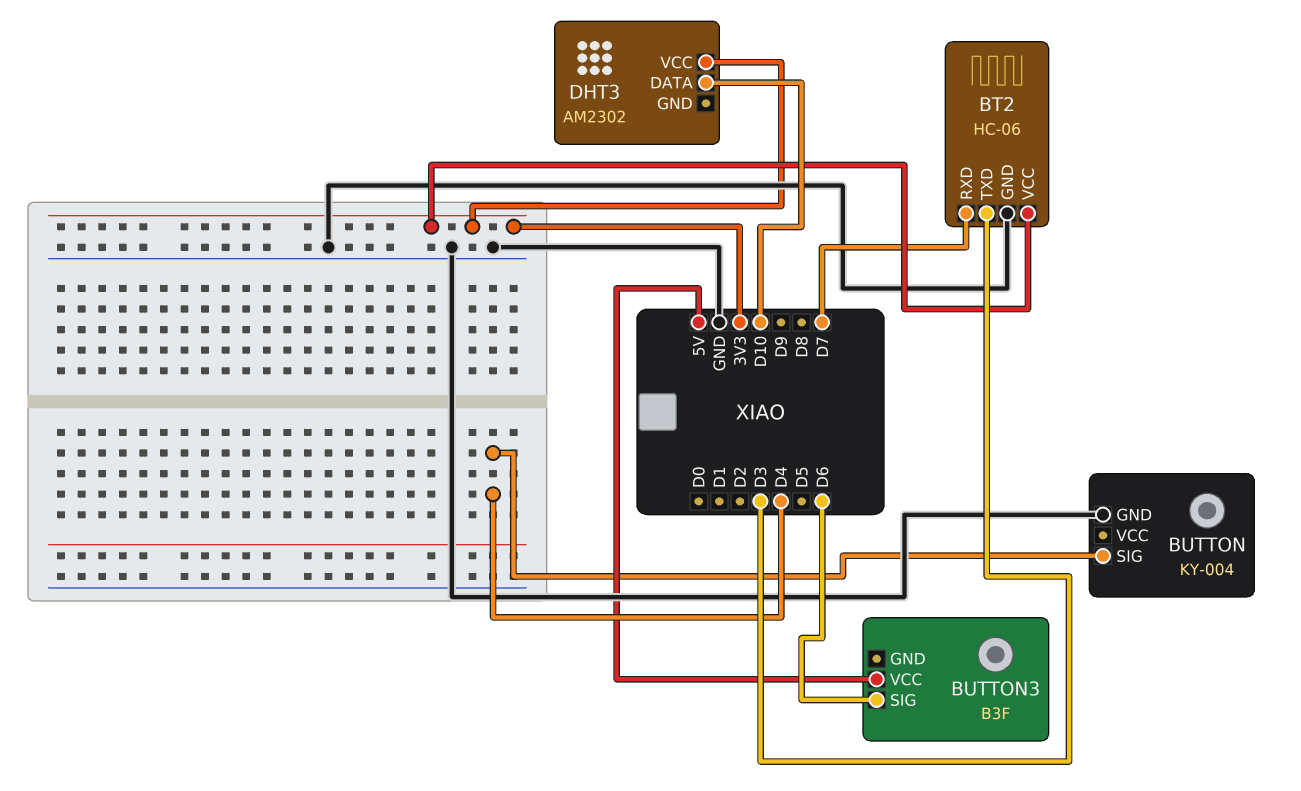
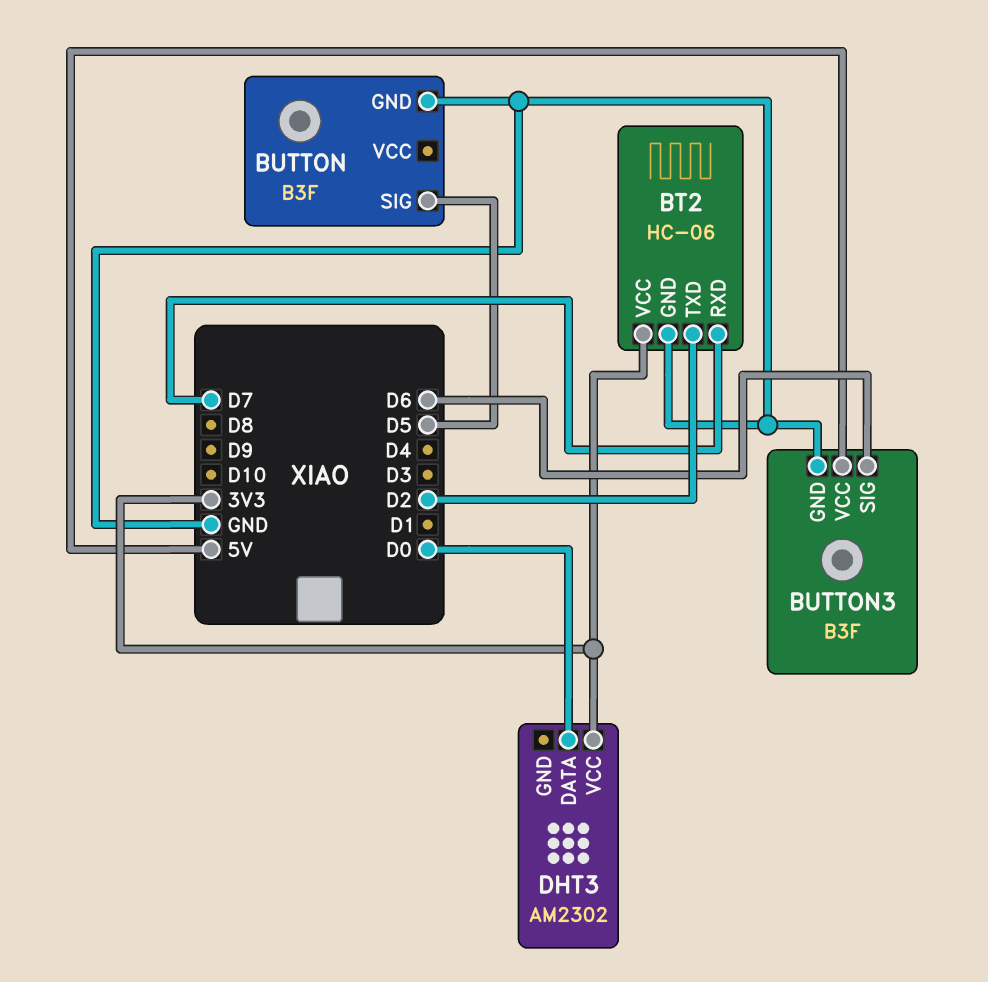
BT2 pin TXD: D3 -> D2
BUTTON: KY-004 -> B3F
BUTTON pin SIG: D4 -> D5
BUTTON3 pin GND: none -> GND
DHT3 pin DATA: D10 -> D0

